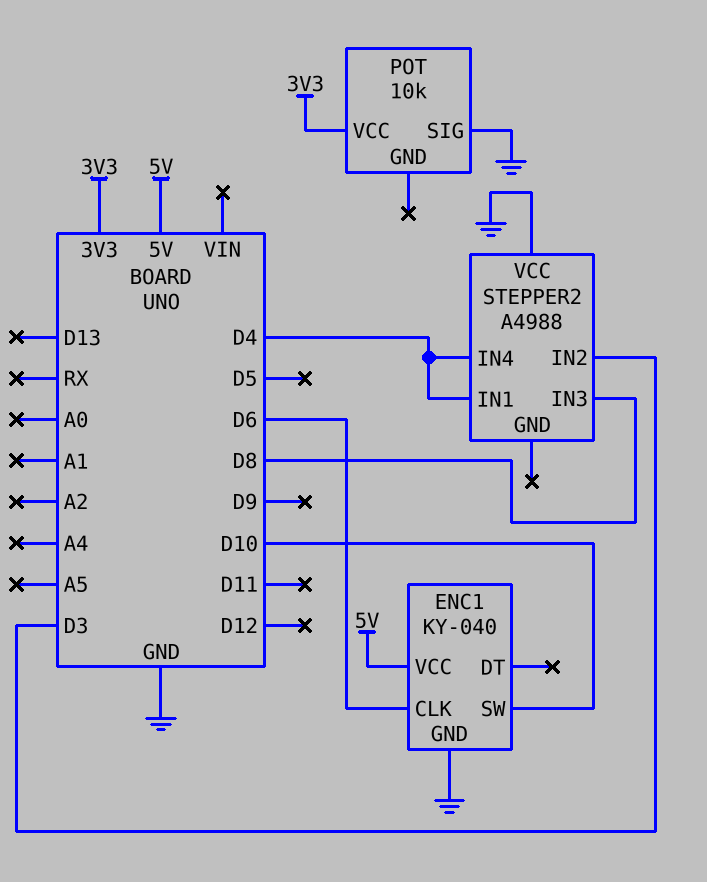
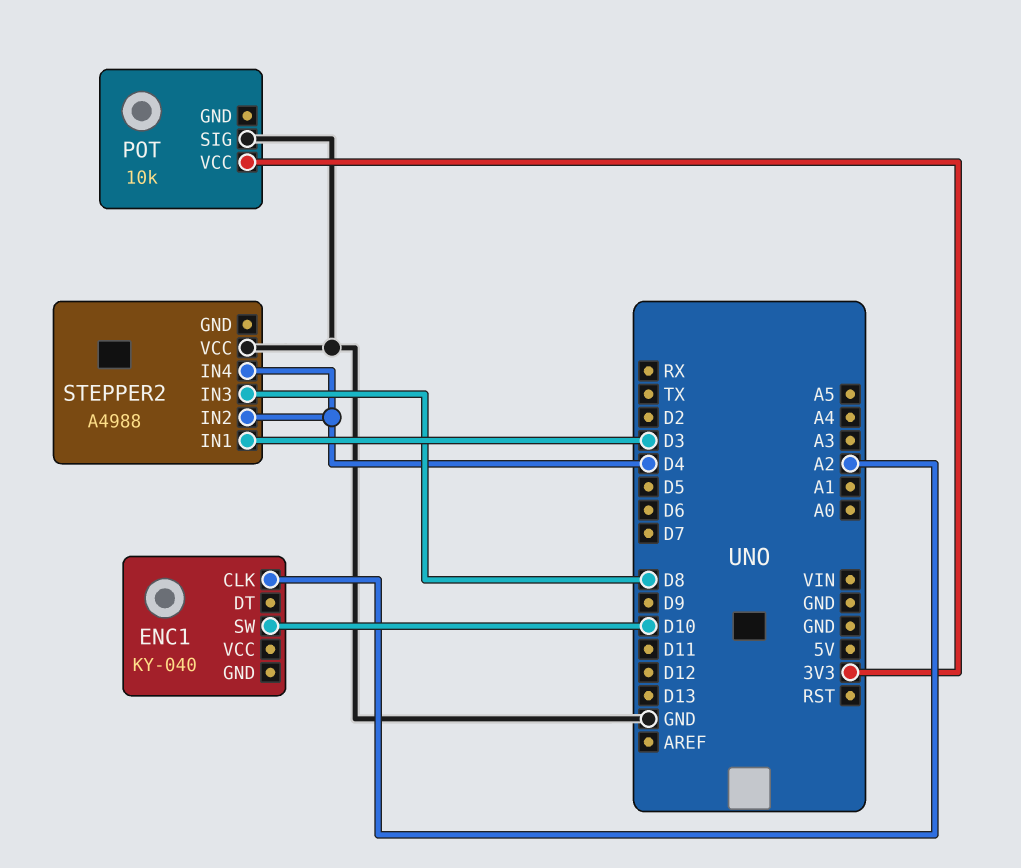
ENC1 pin CLK: D6 -> A2
ENC1 pin GND: GND -> none
ENC1 pin VCC: 5V -> none
STEPPER2 pin IN1: D4 -> D3
STEPPER2 pin IN2: D3 -> D4

